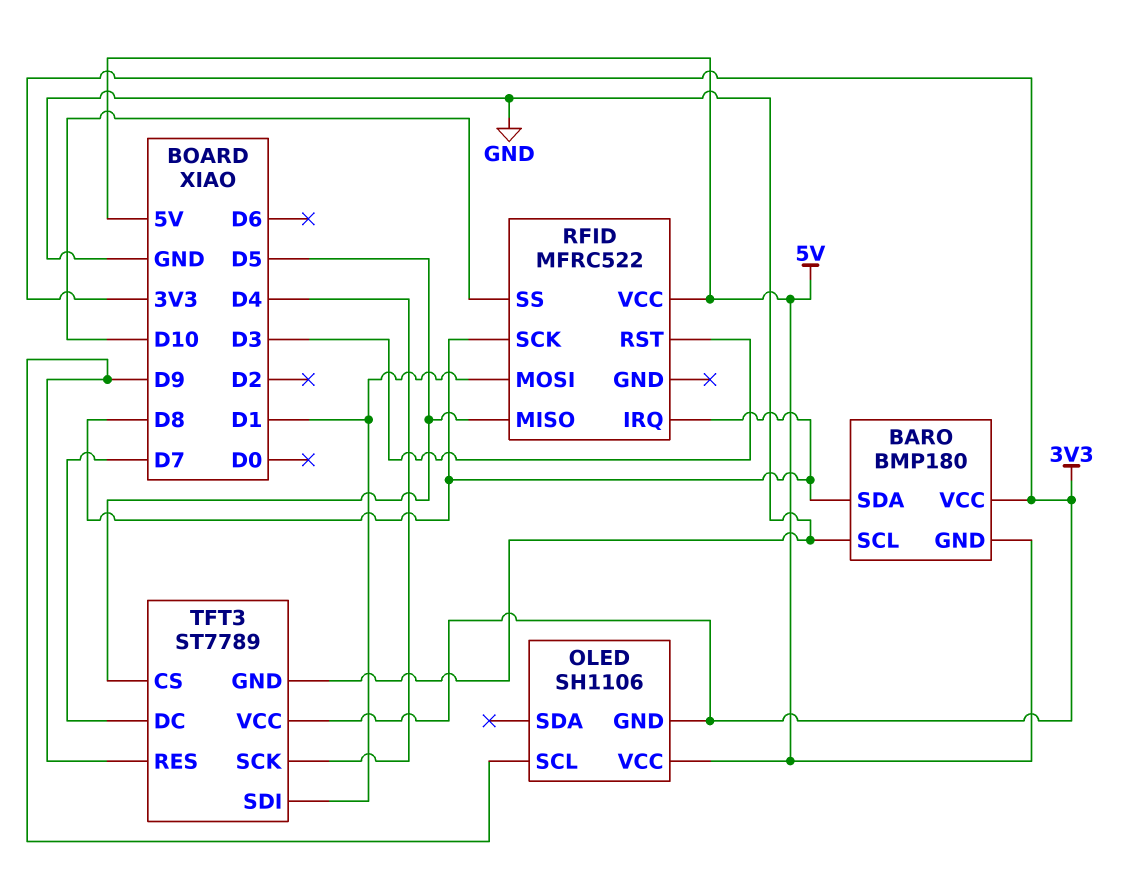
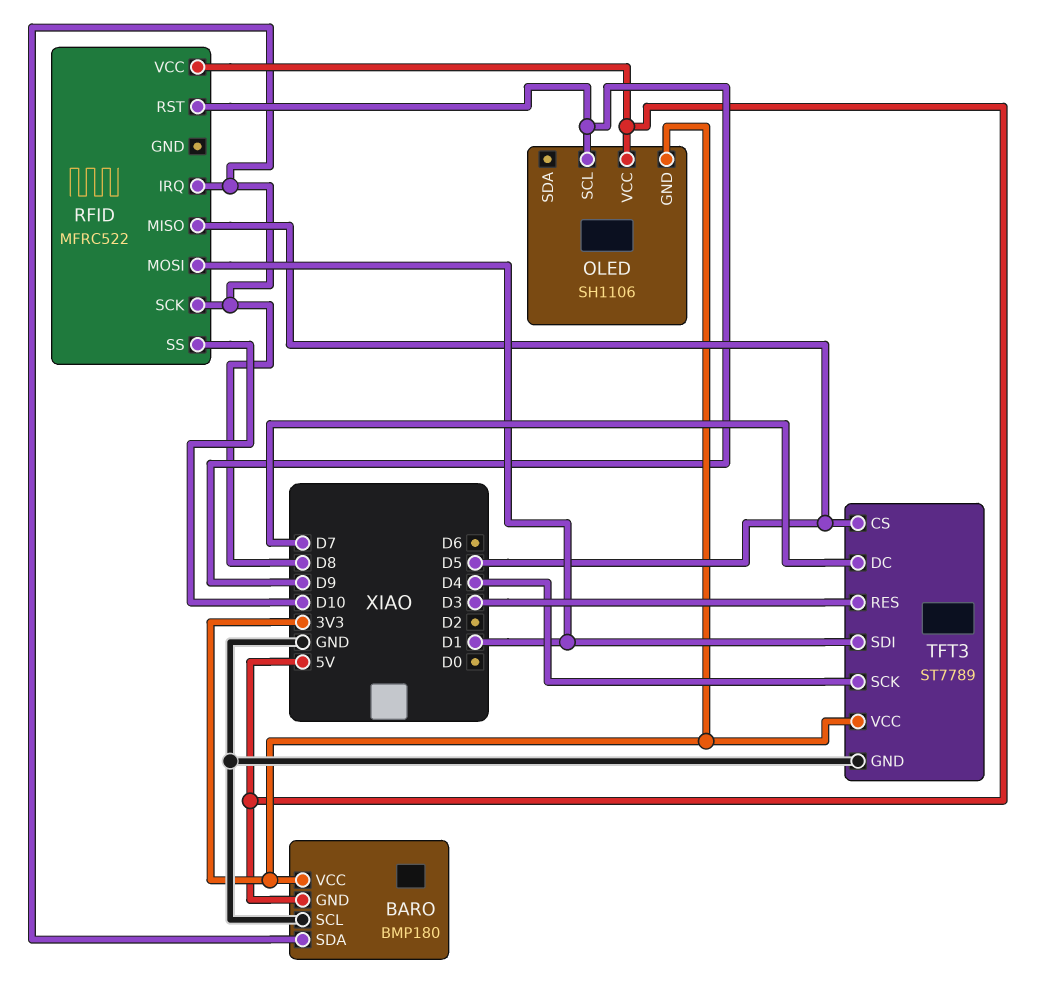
RFID pin RST: D3 -> D9
TFT3 pin RES: D9 -> D3

